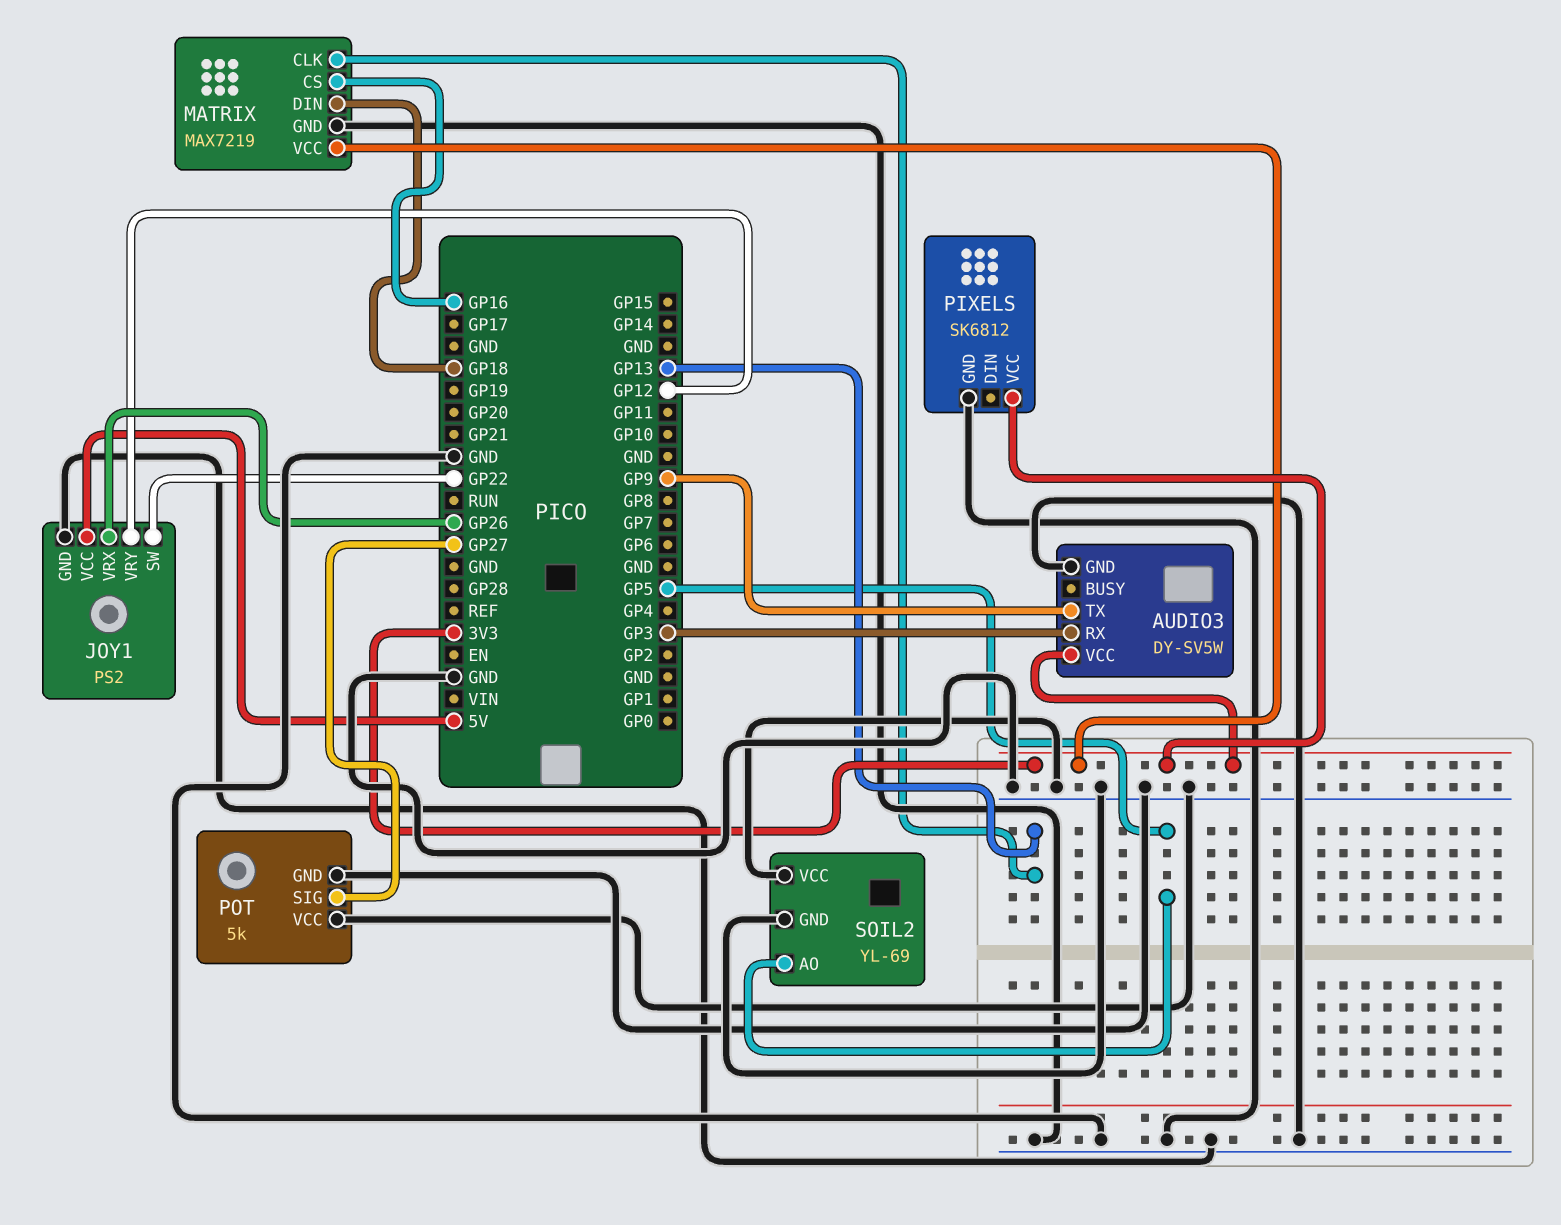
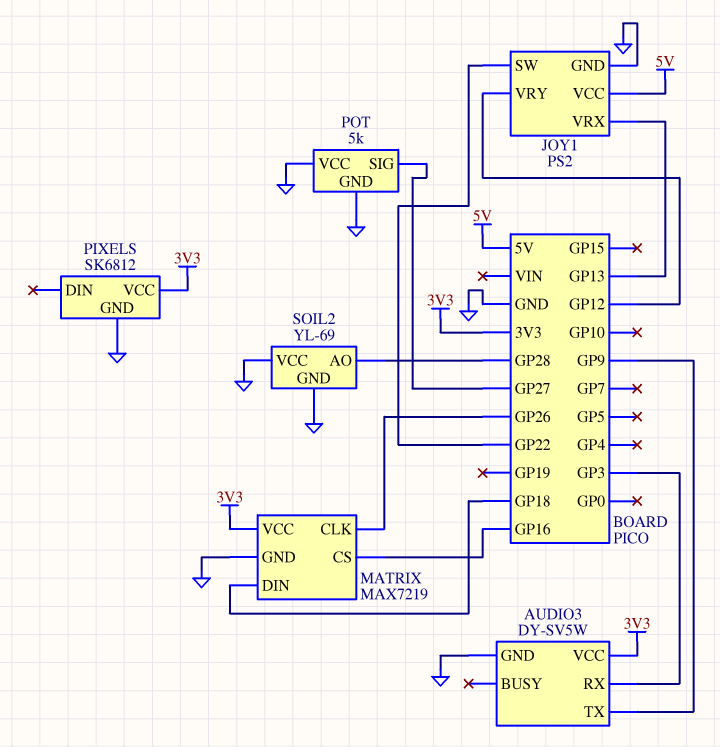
JOY1 pin VRX: GP26 -> GP13
MATRIX pin CLK: GP13 -> GP26
SOIL2 pin AO: GP5 -> GP28

